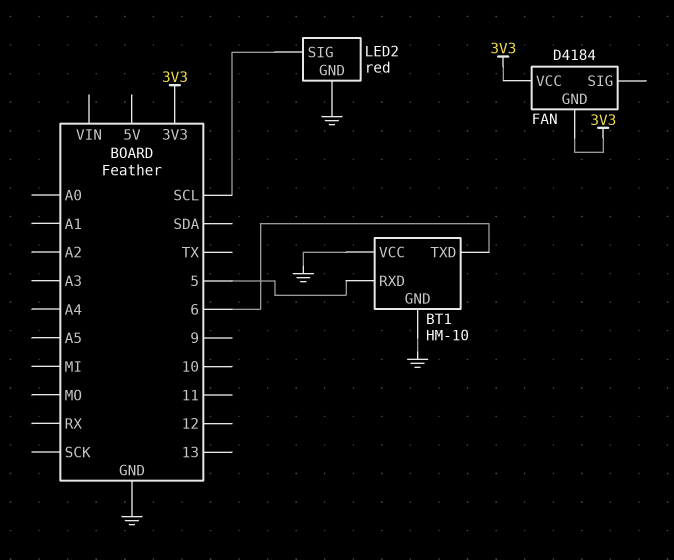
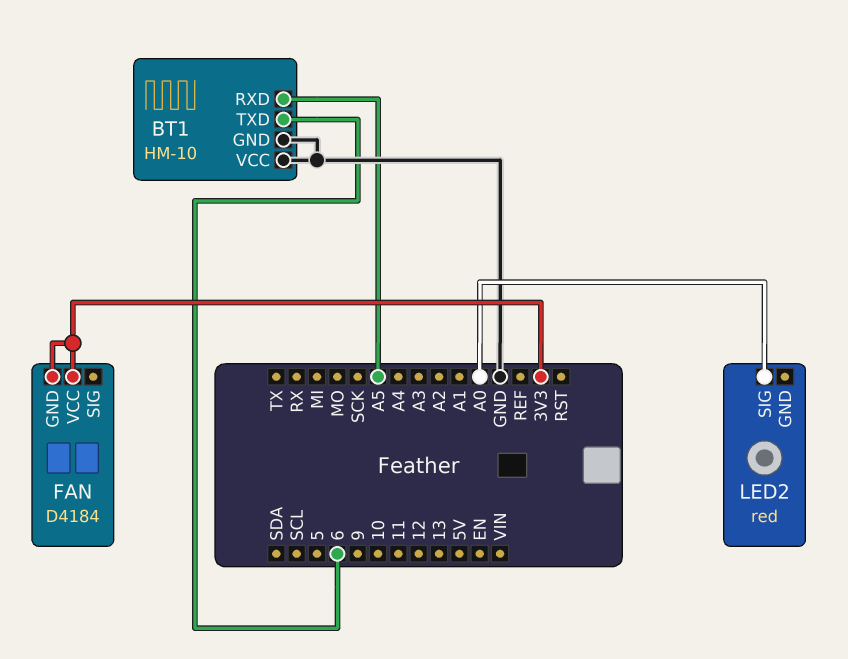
BT1 pin RXD: 5 -> A5
LED2 pin GND: GND -> none
LED2 pin SIG: SCL -> A0

